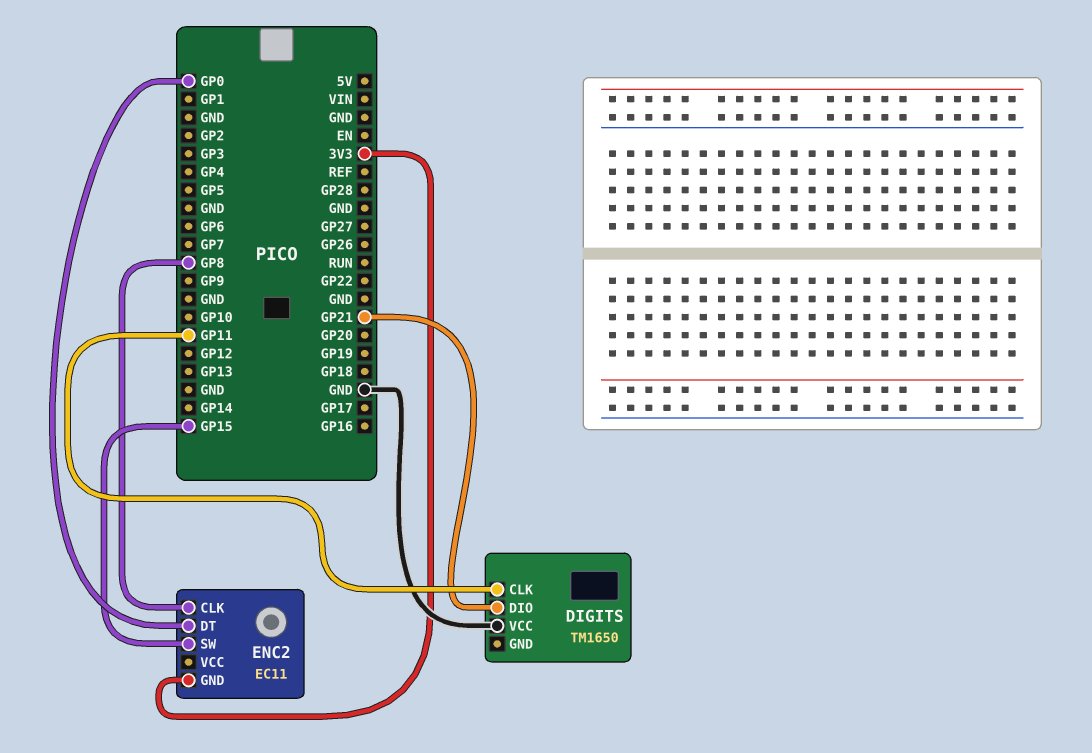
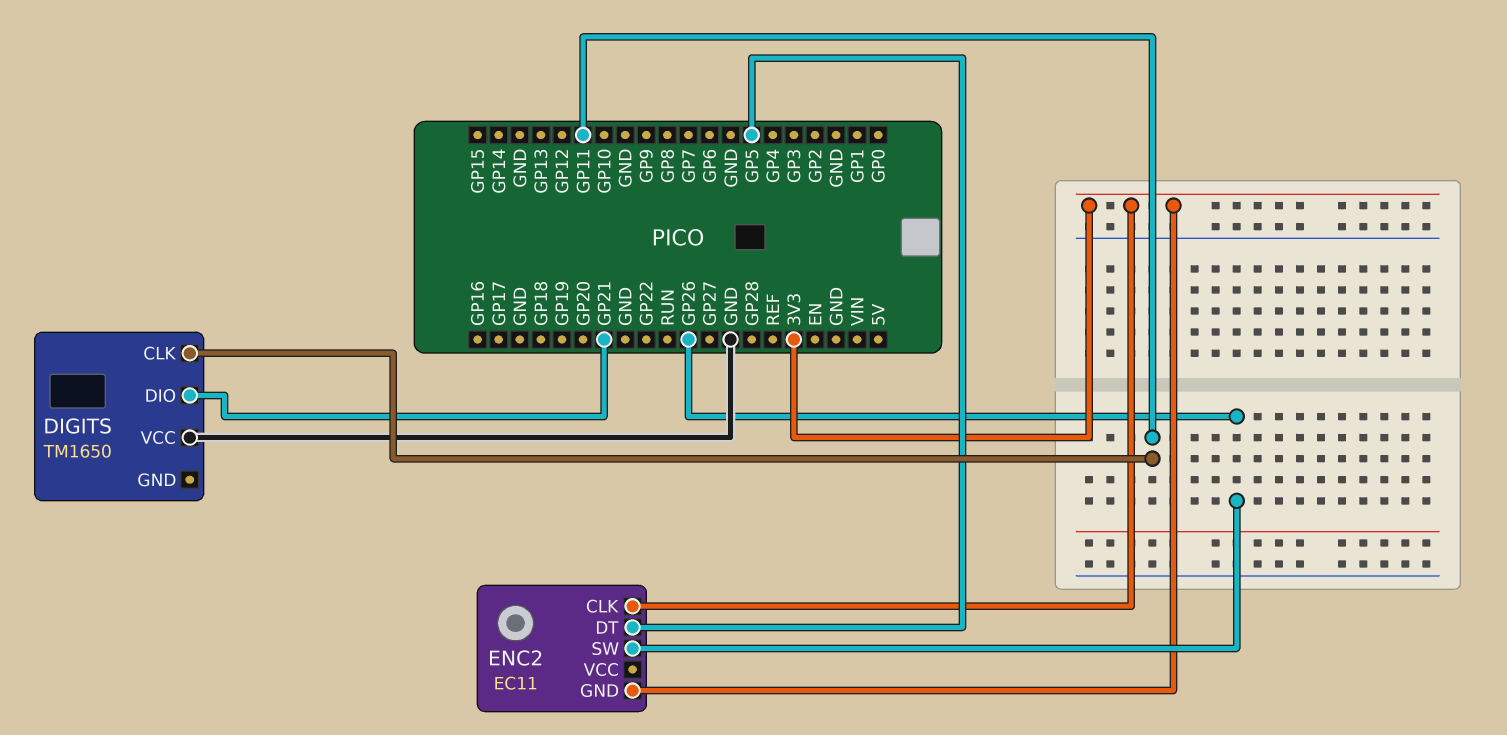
ENC2 pin CLK: GP8 -> 3V3
ENC2 pin DT: GP0 -> GP5
ENC2 pin SW: GP15 -> GP26

